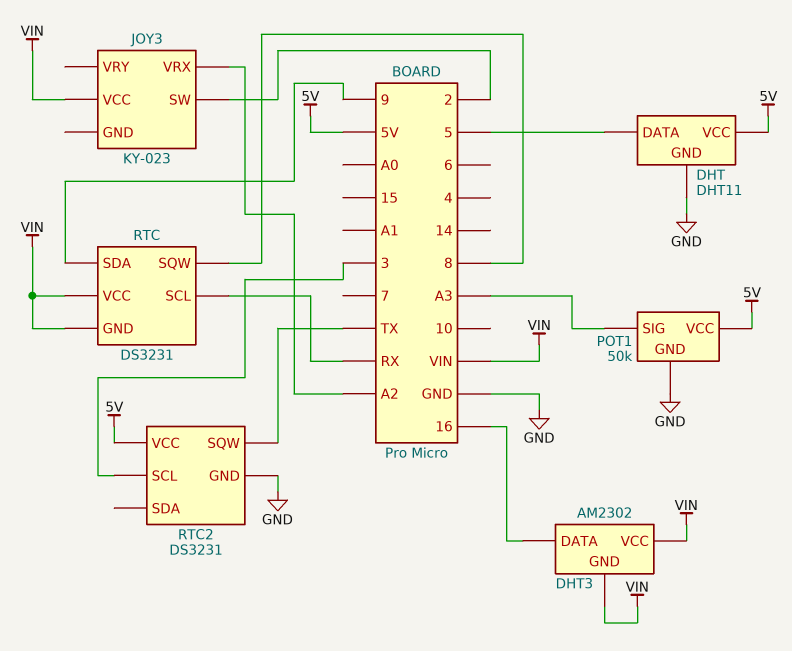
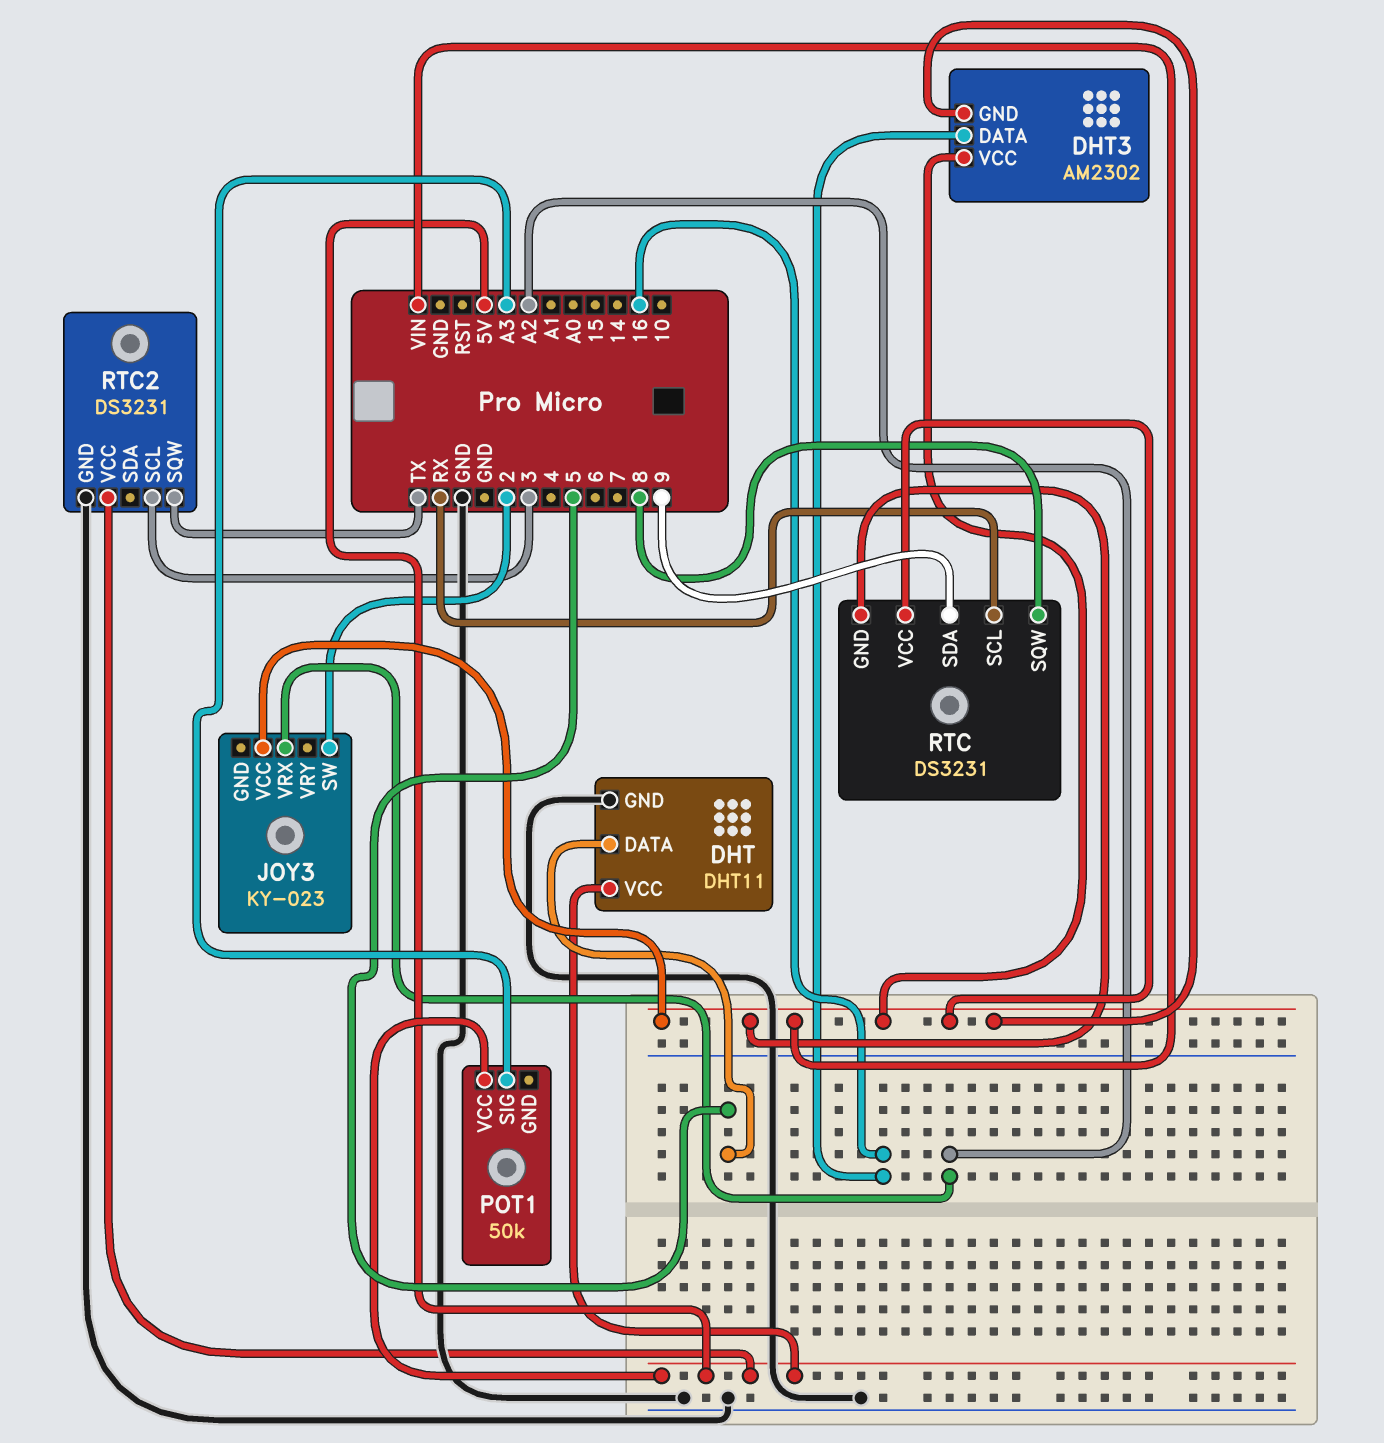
POT1 pin GND: GND -> none

